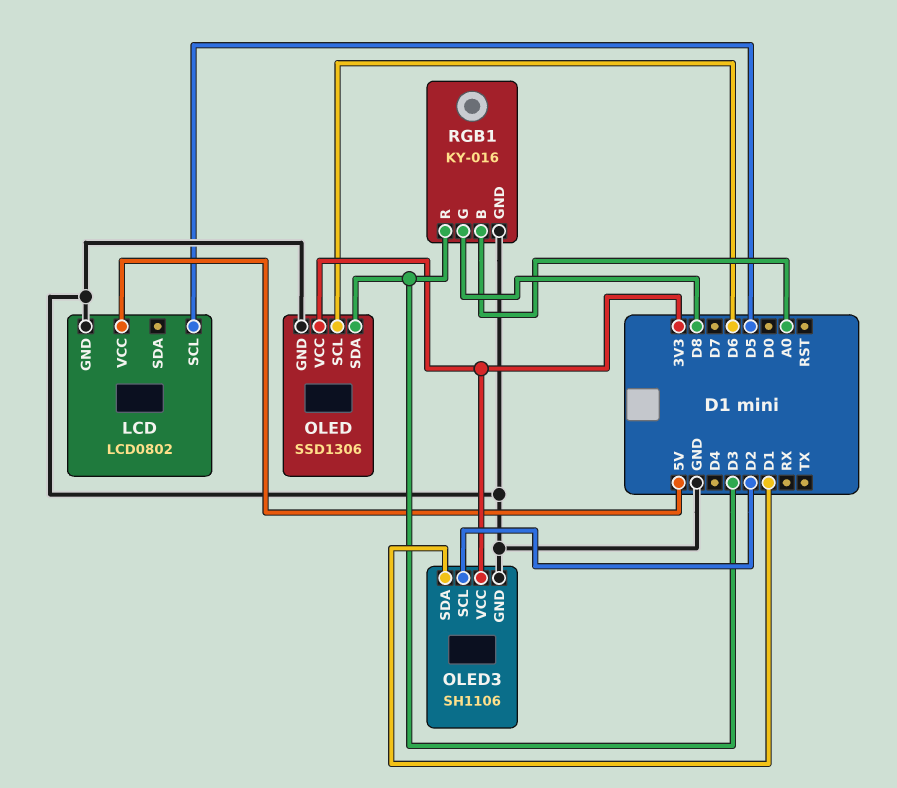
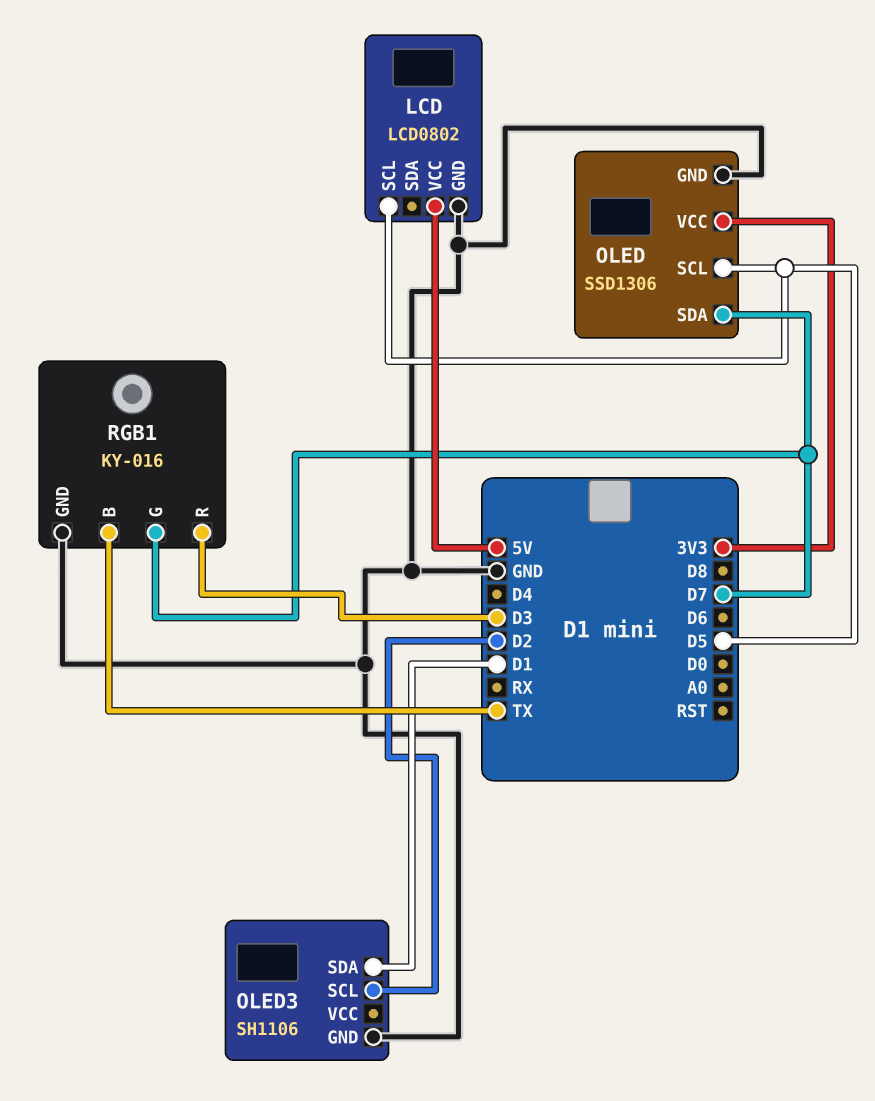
OLED pin SCL: D6 -> D5
OLED pin SDA: D3 -> D7
OLED3 pin VCC: 3V3 -> none
RGB1 pin B: A0 -> TX
RGB1 pin G: D8 -> D7

